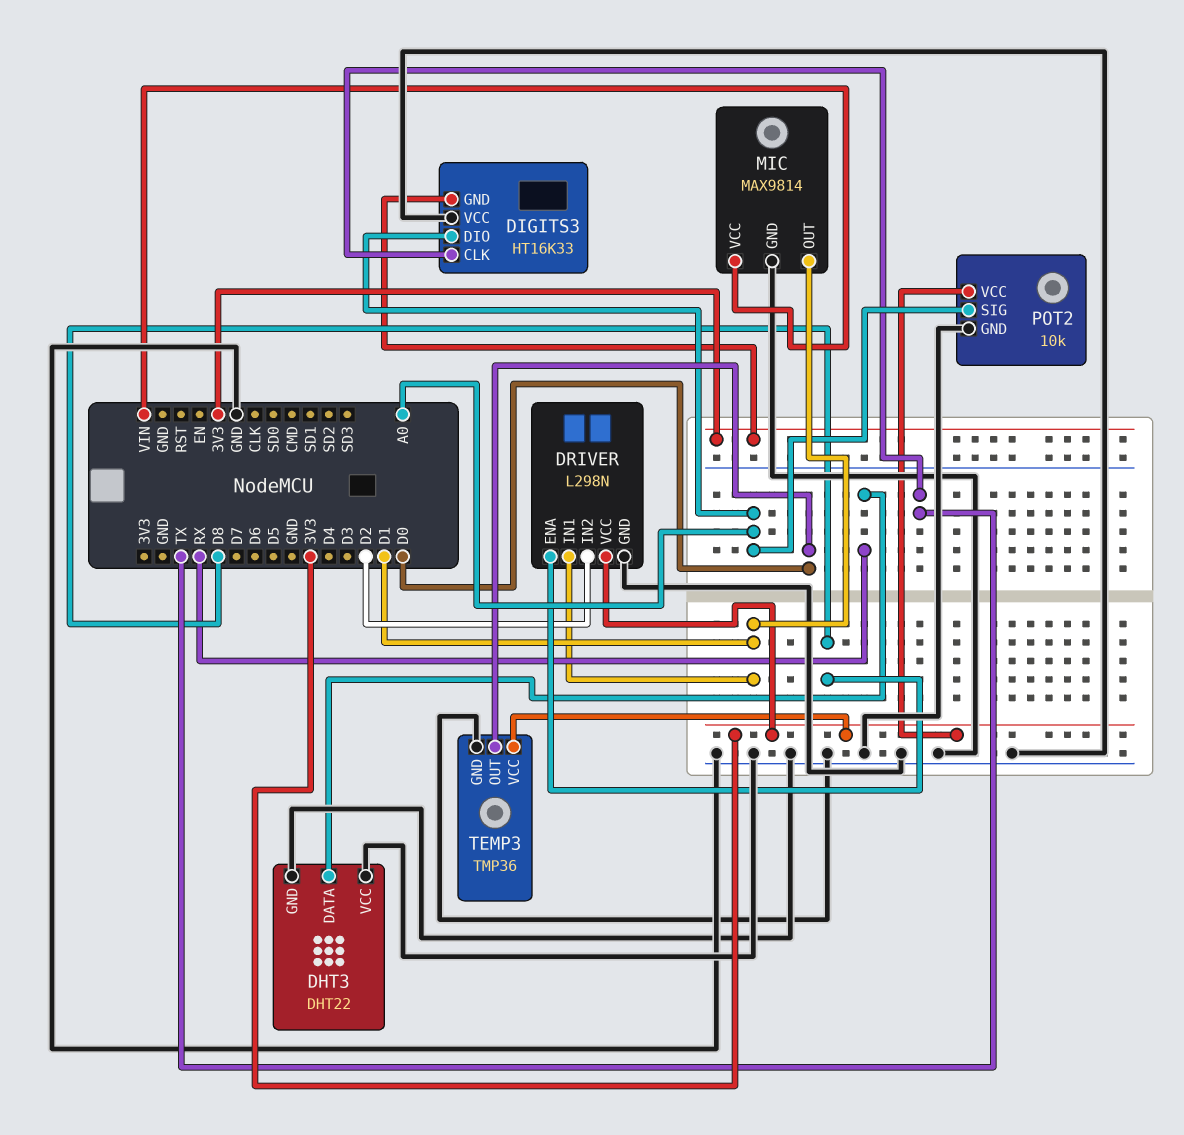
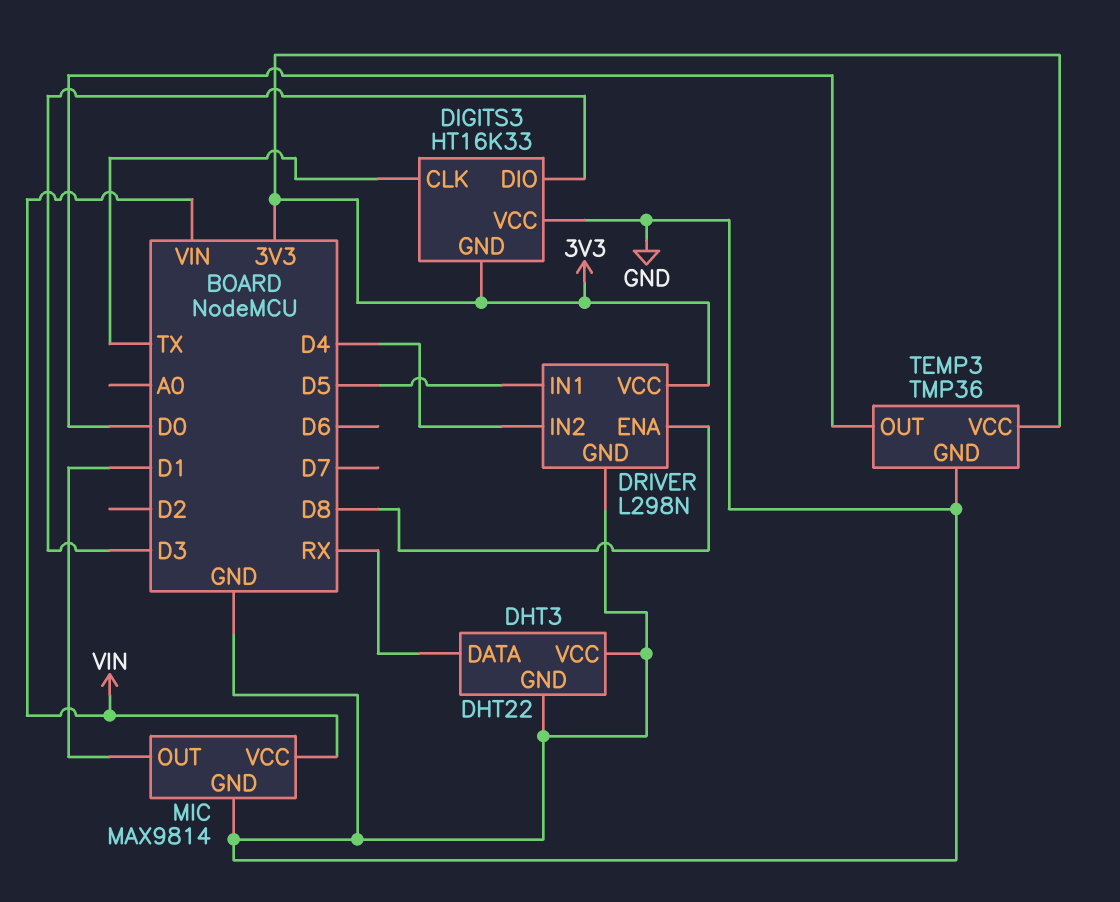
DIGITS3 pin DIO: A0 -> D3
DRIVER pin IN1: D1 -> D5
DRIVER pin IN2: D2 -> D4
POT2: 10k -> none
POT2 pin GND: GND -> none
POT2 pin SIG: A0 -> none
POT2 pin VCC: 3V3 -> none

